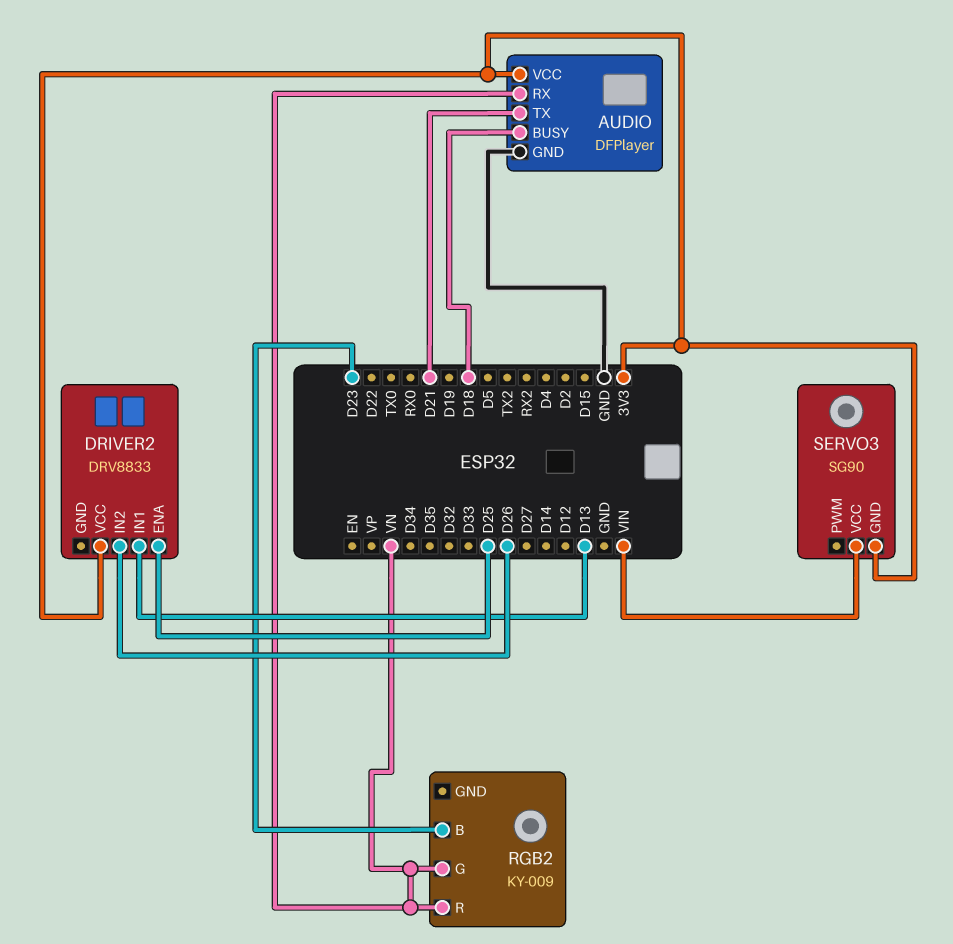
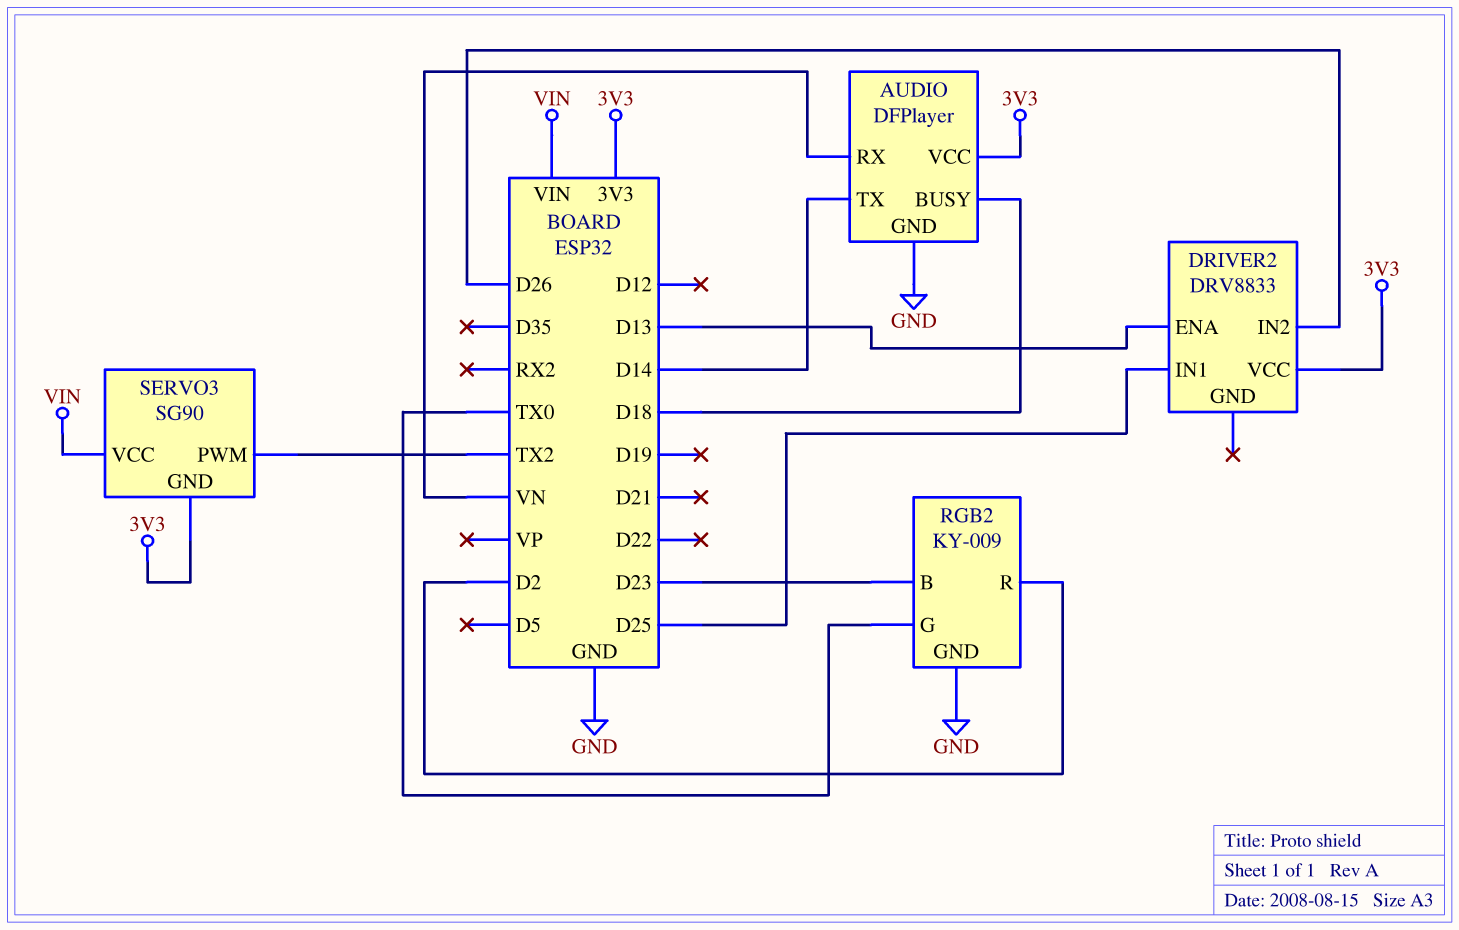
AUDIO pin TX: D21 -> D14
DRIVER2 pin ENA: D25 -> D13
DRIVER2 pin IN1: D13 -> D25
RGB2 pin G: VN -> TX0
RGB2 pin GND: none -> GND
RGB2 pin R: VN -> D2
SERVO3 pin PWM: none -> TX2

